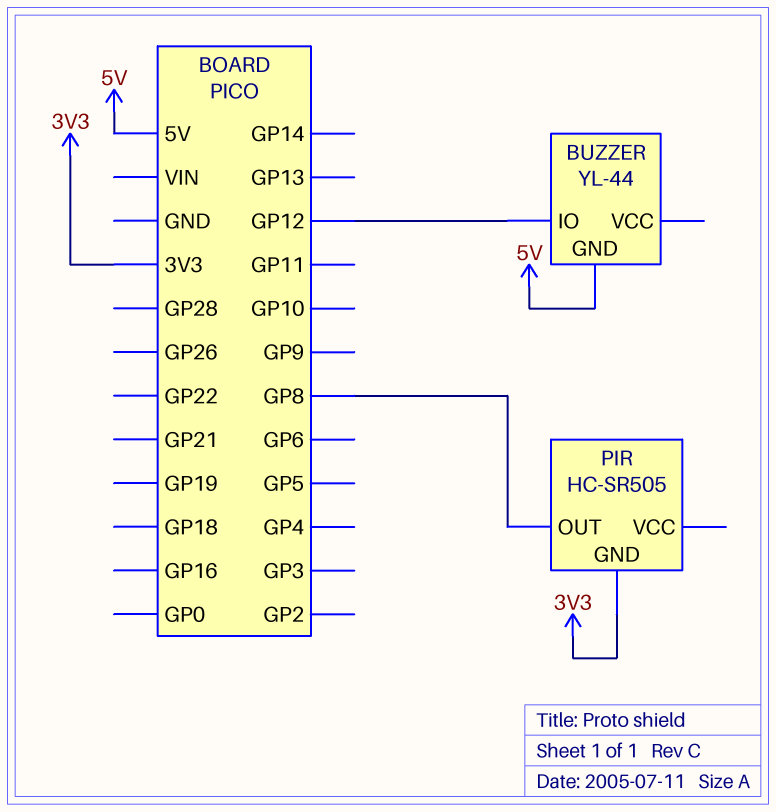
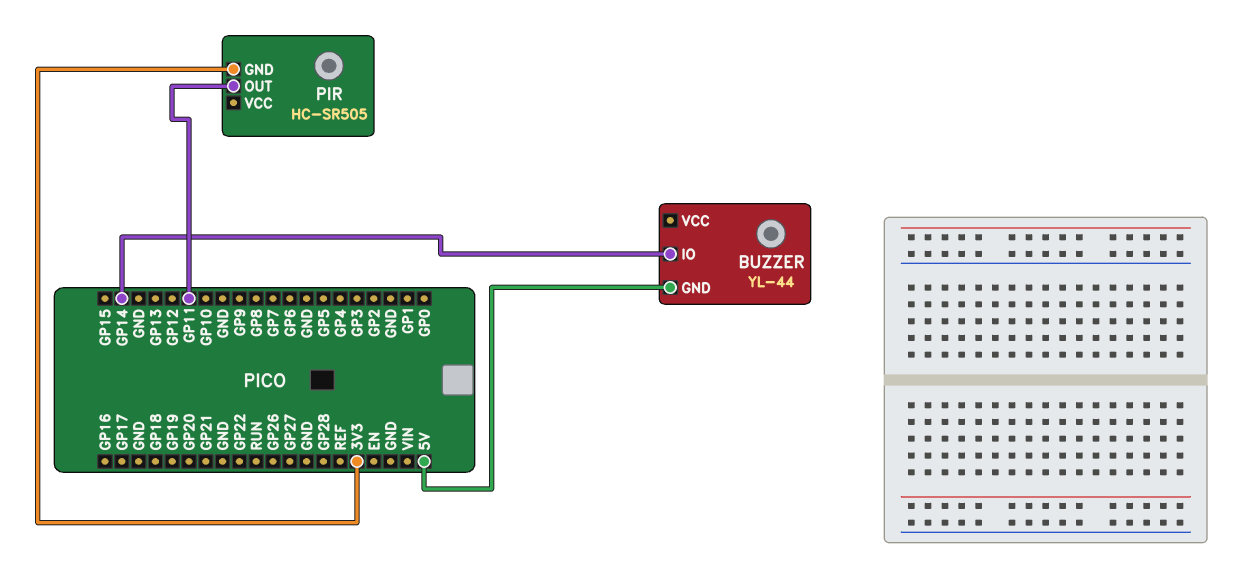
BUZZER pin IO: GP12 -> GP14
PIR pin OUT: GP8 -> GP11

